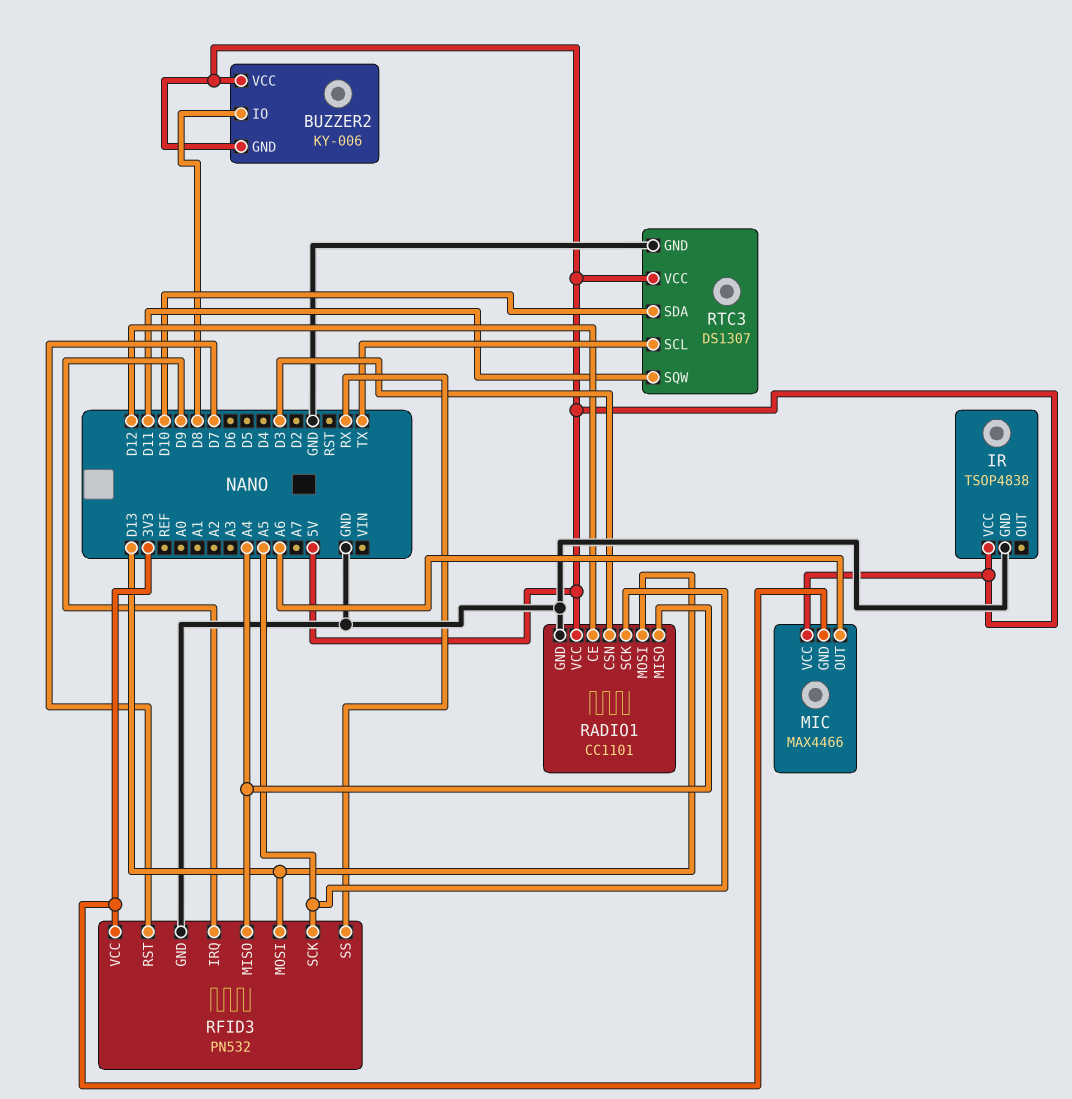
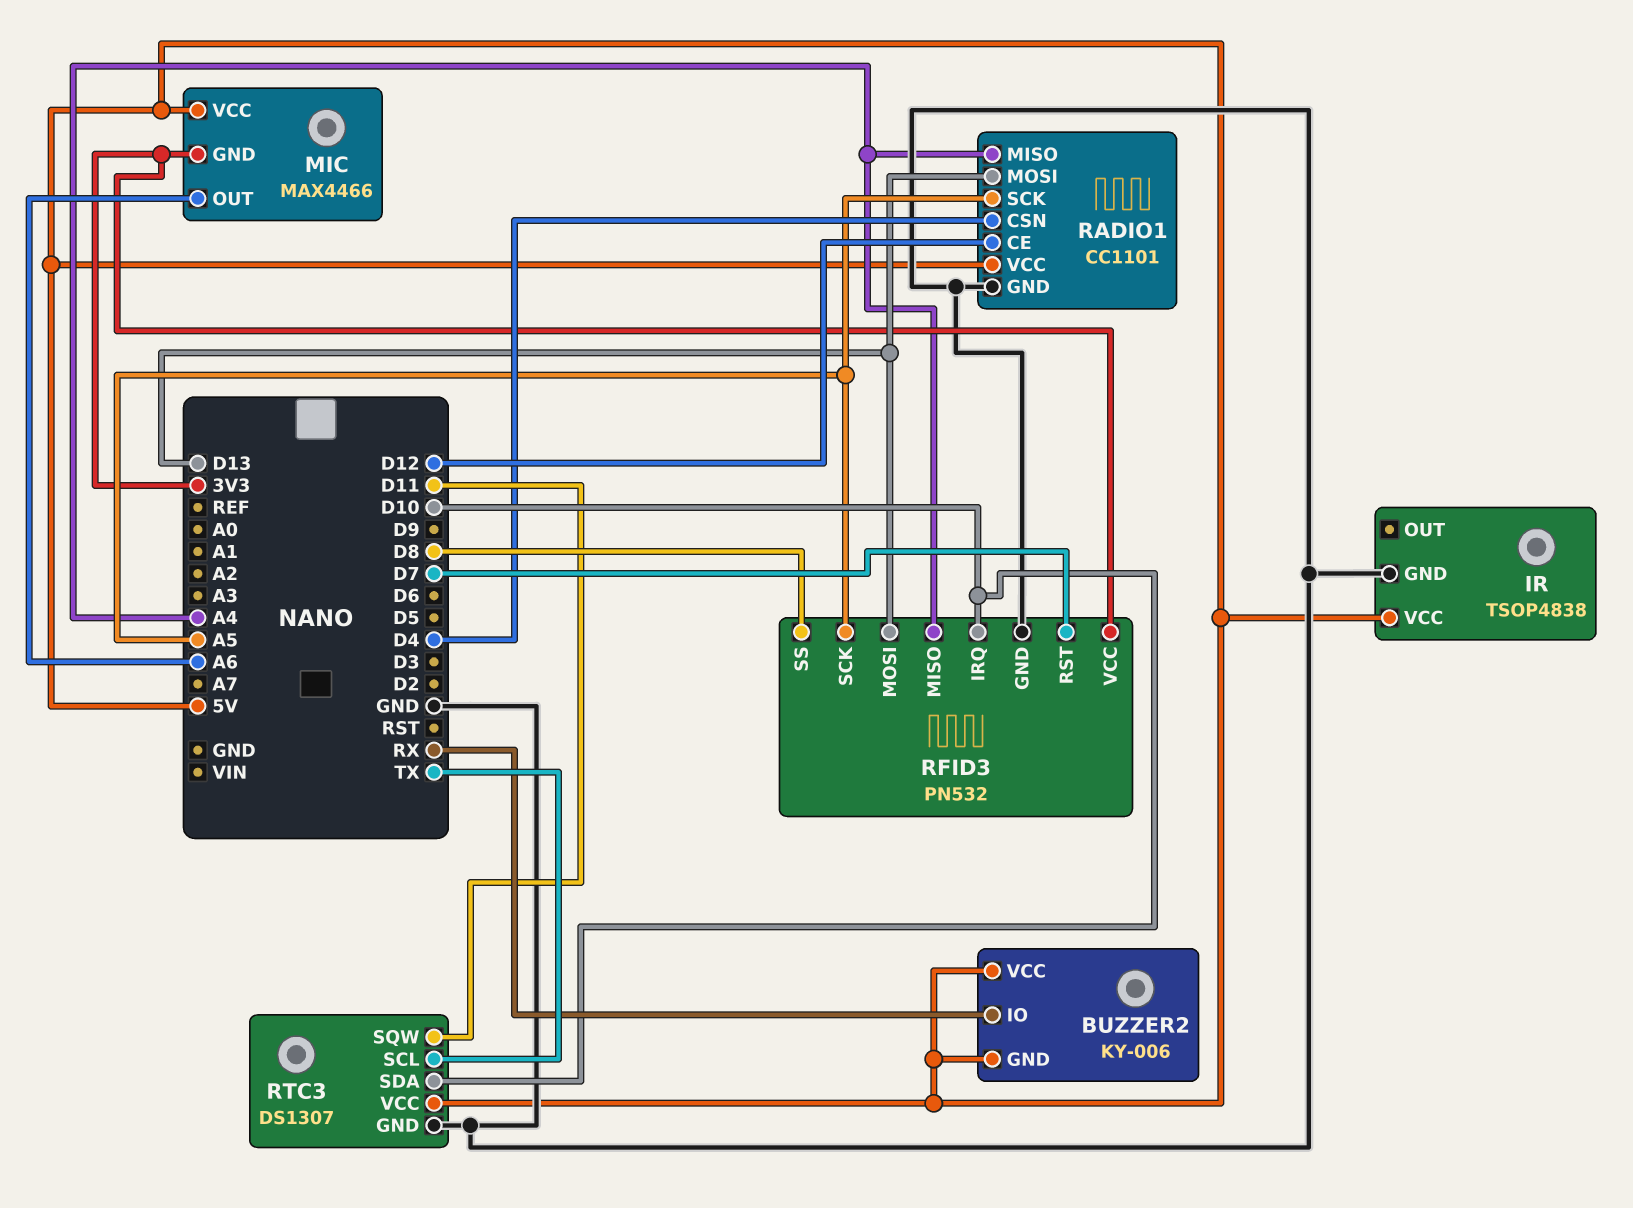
BUZZER2 pin IO: D8 -> RX
RADIO1 pin CSN: D3 -> D4
RFID3 pin IRQ: D9 -> D10
RFID3 pin SS: RX -> D8

